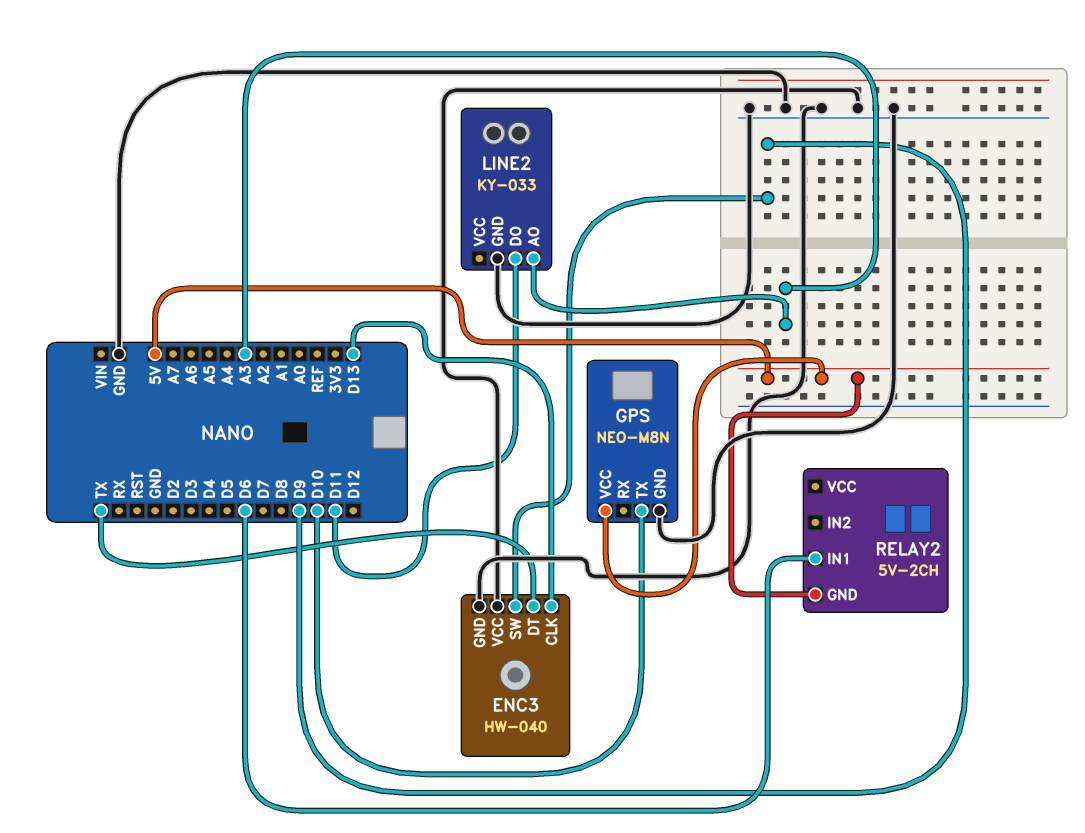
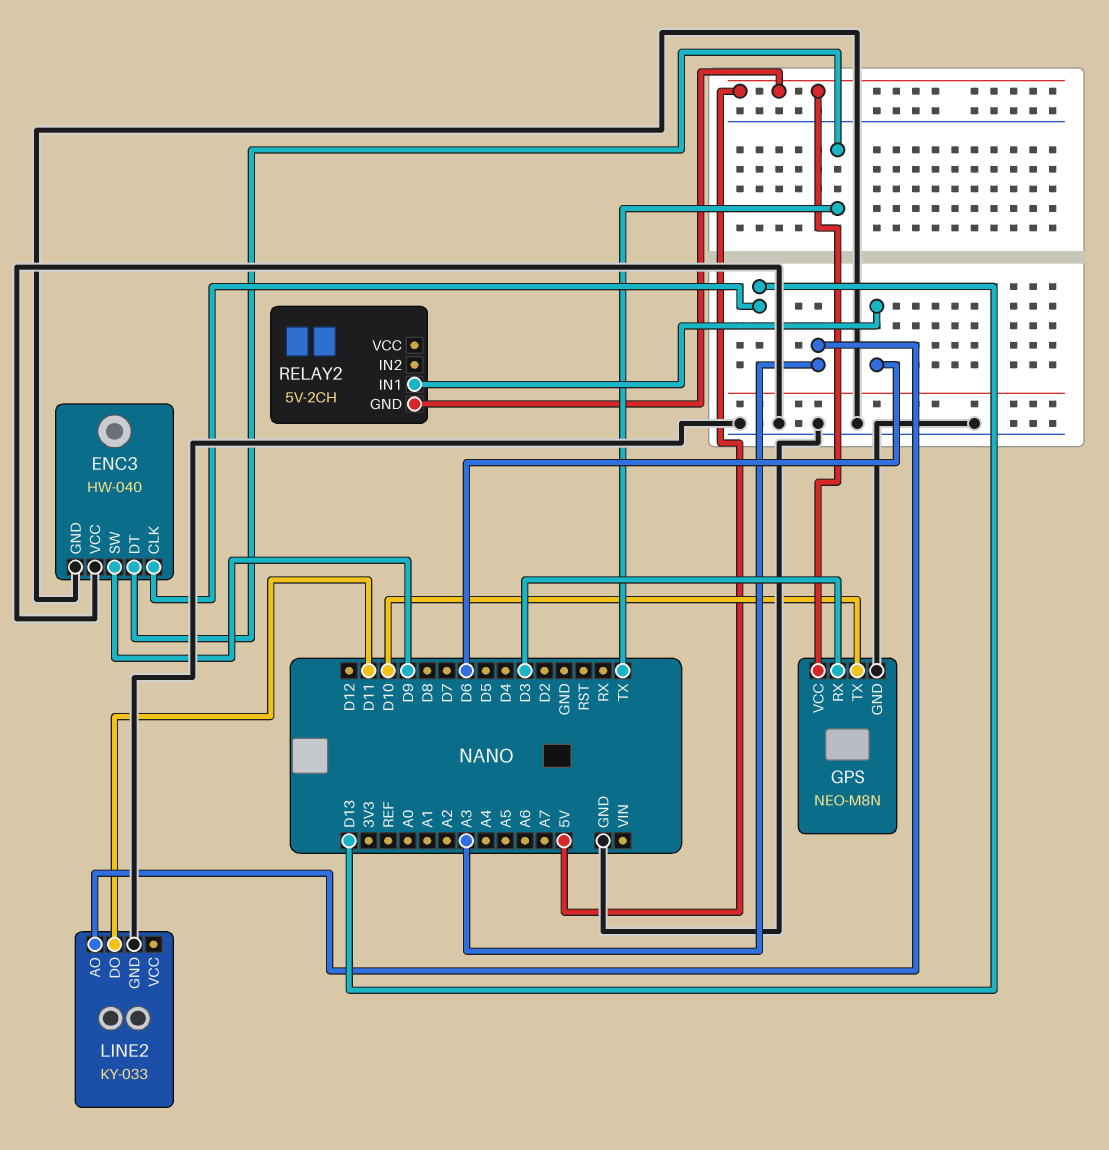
GPS pin RX: none -> D3

